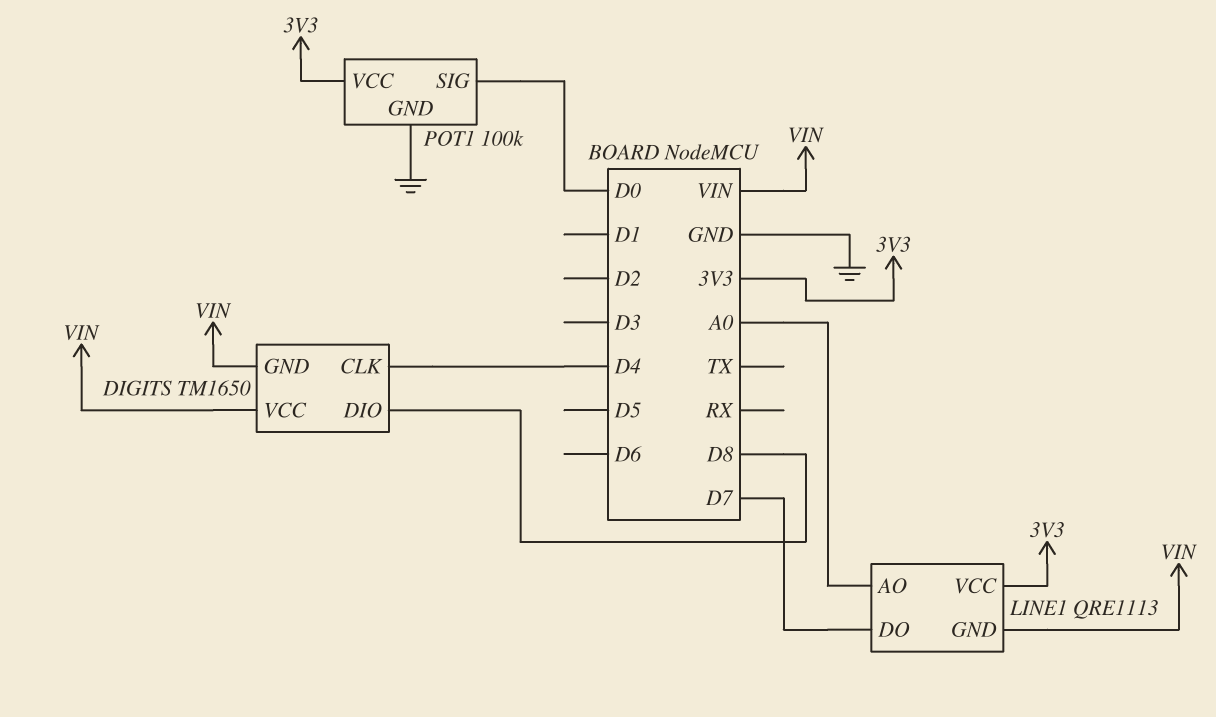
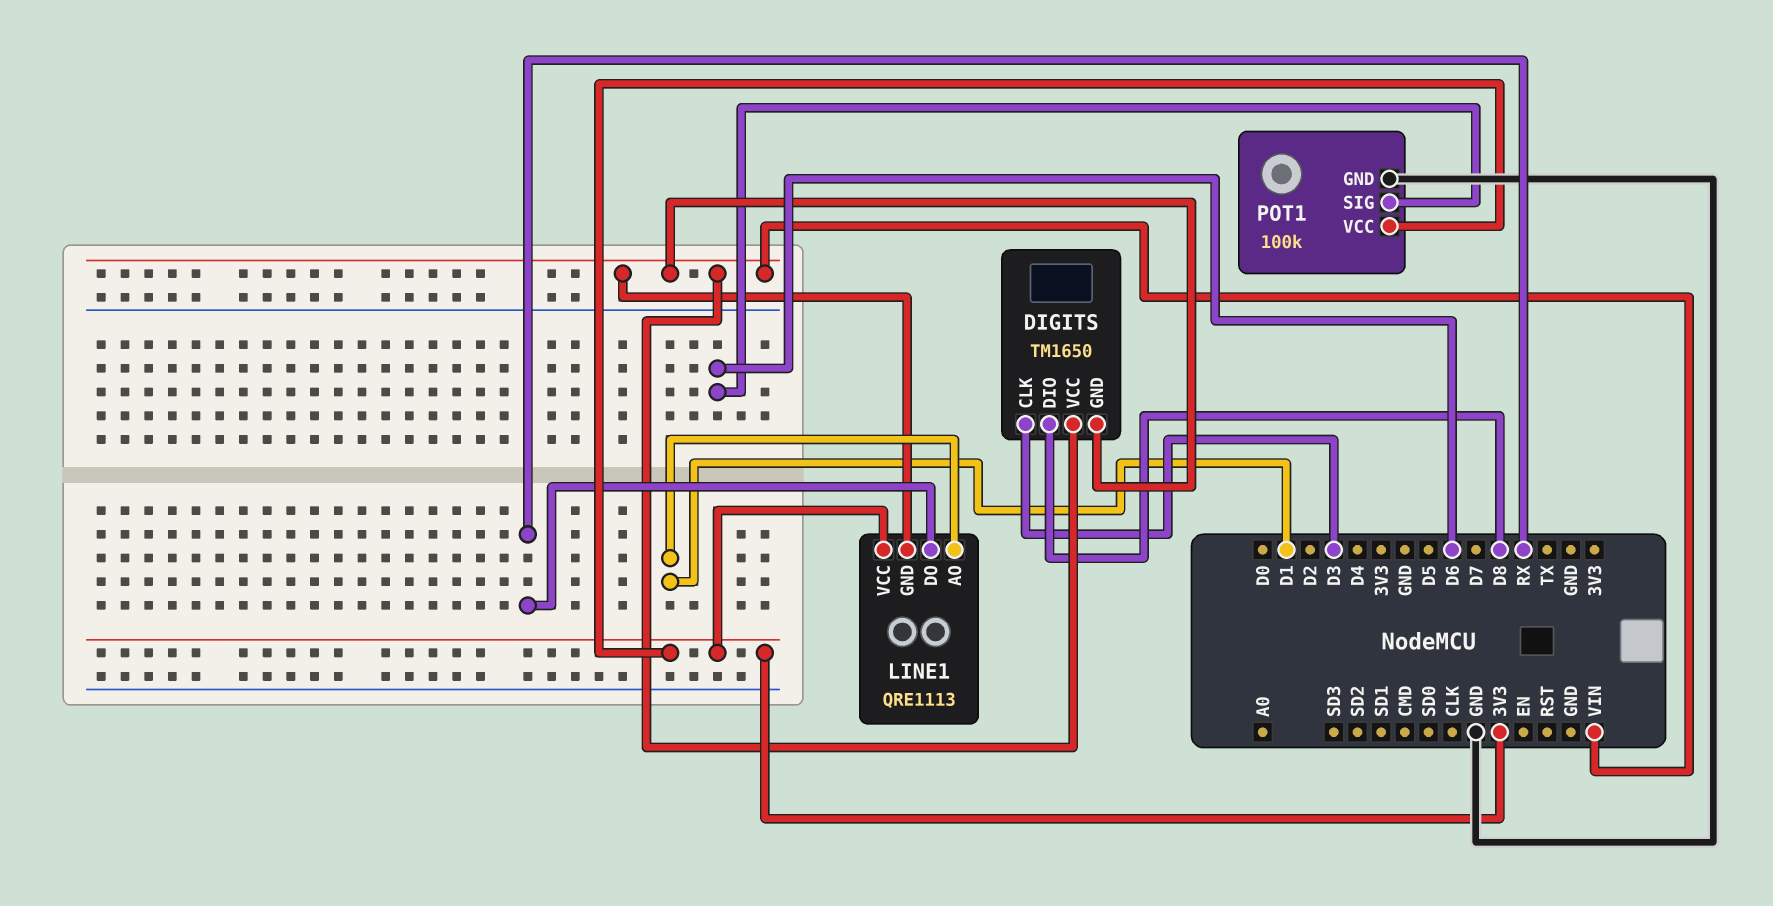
DIGITS pin CLK: D4 -> D3
LINE1 pin AO: A0 -> D1
LINE1 pin DO: D7 -> RX
POT1 pin SIG: D0 -> D6

